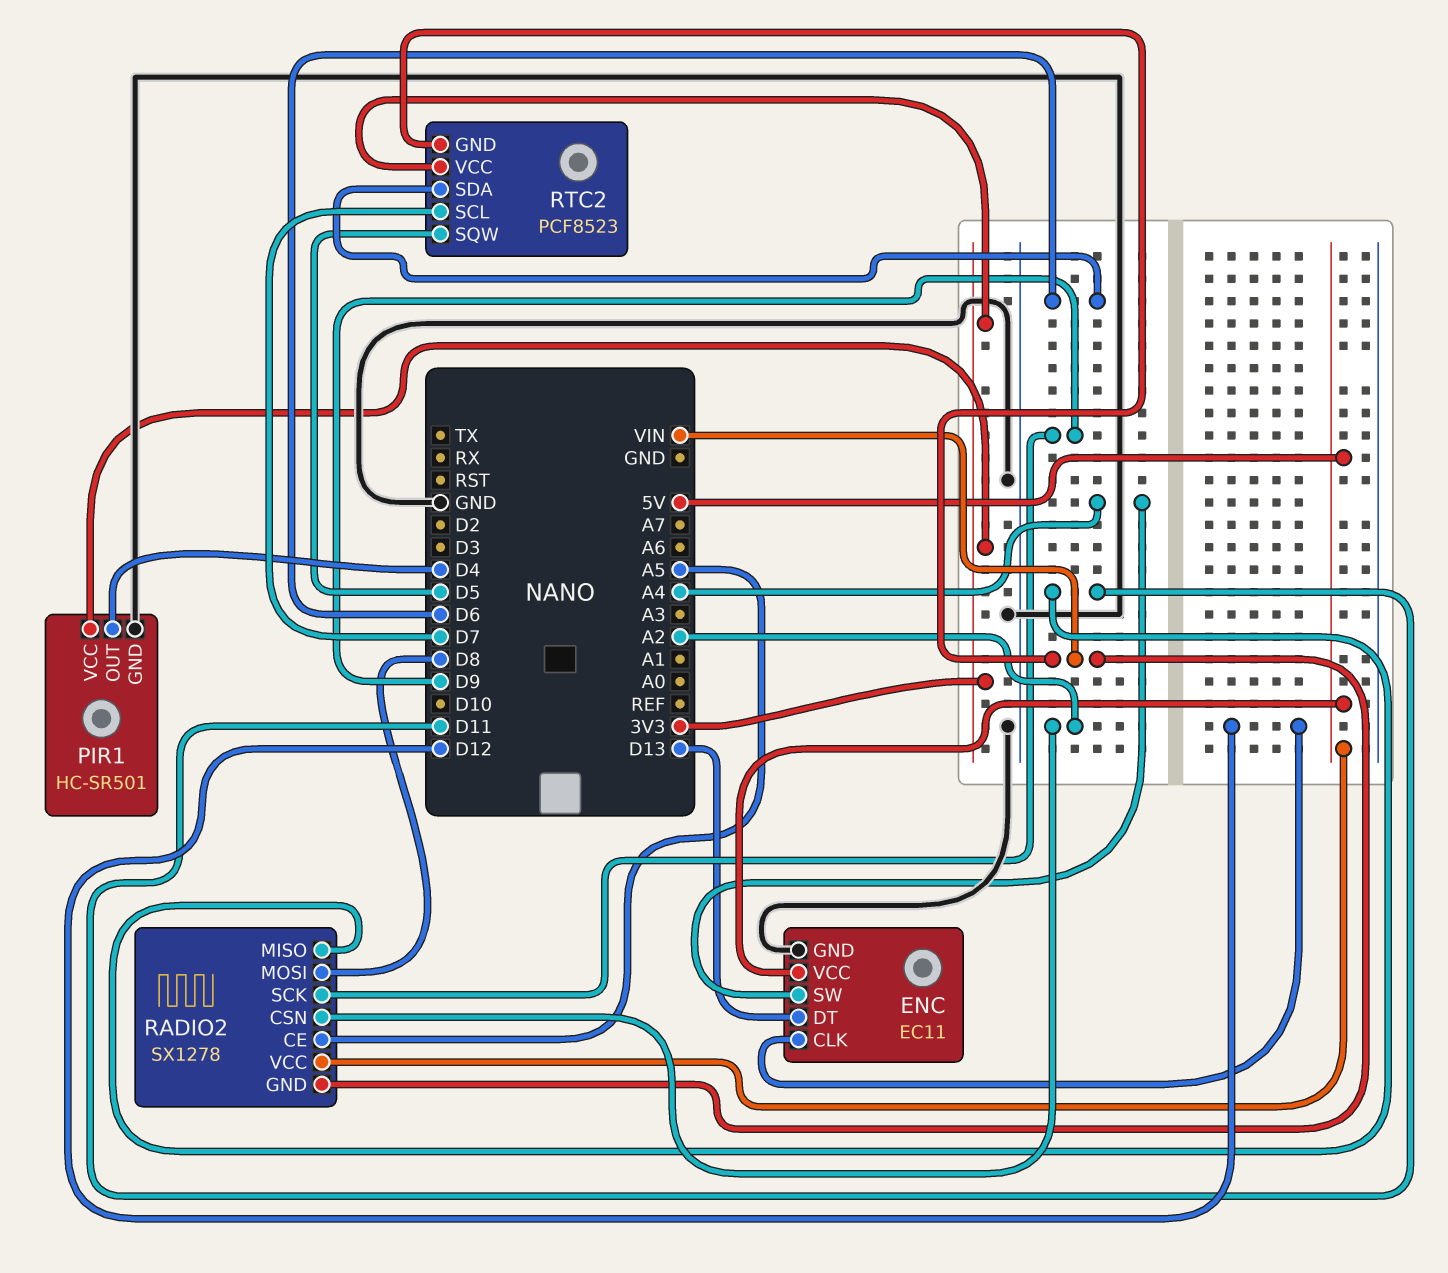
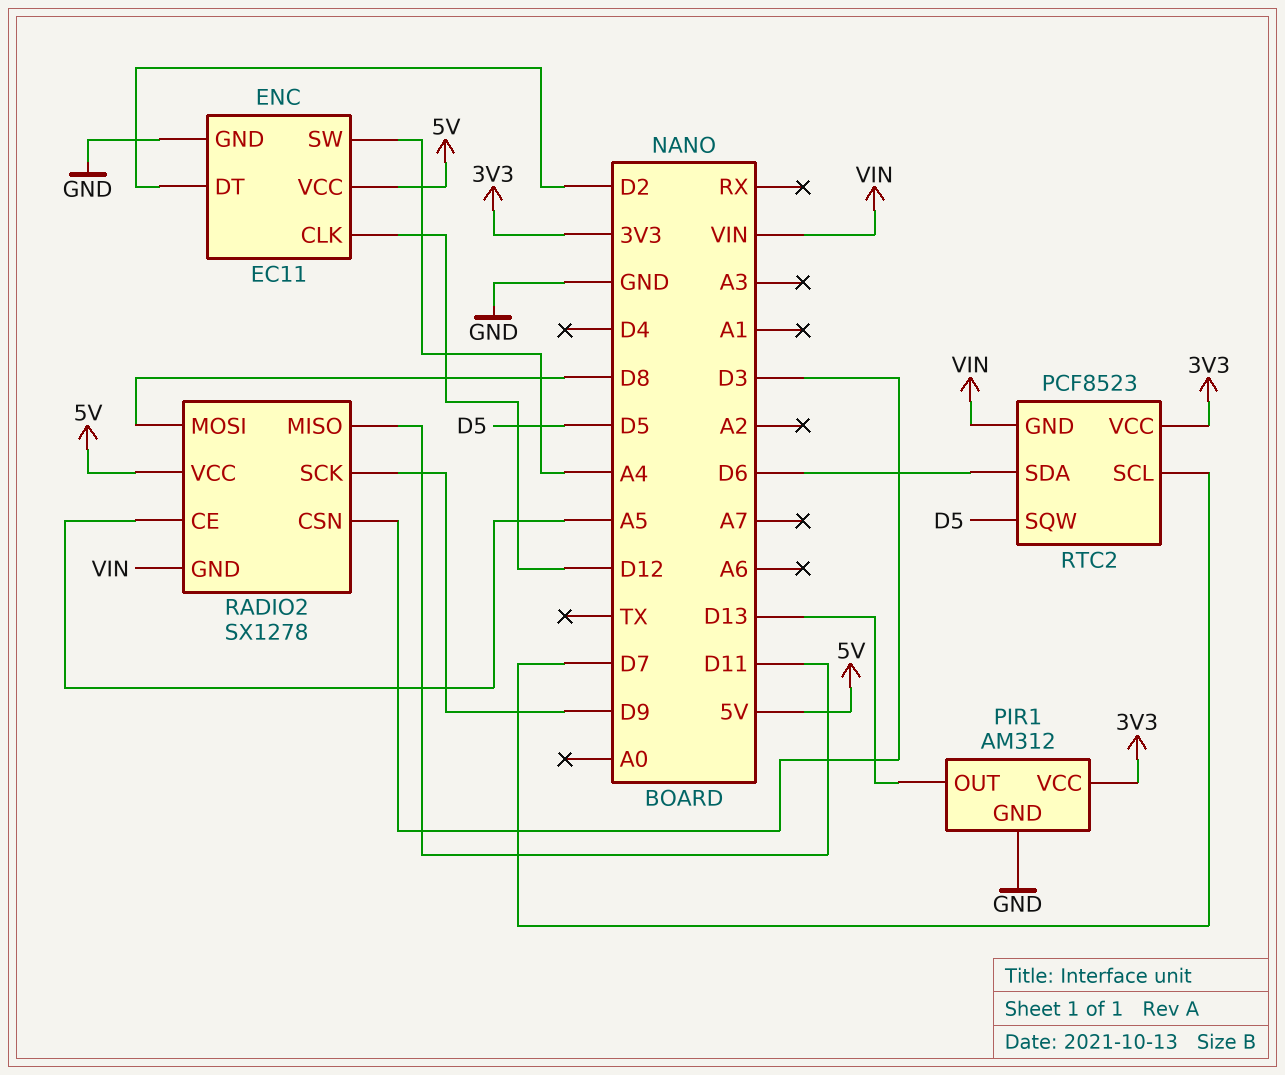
ENC pin DT: D13 -> D2
PIR1: HC-SR501 -> AM312
PIR1 pin OUT: D4 -> D13
RADIO2 pin CSN: A2 -> D3

